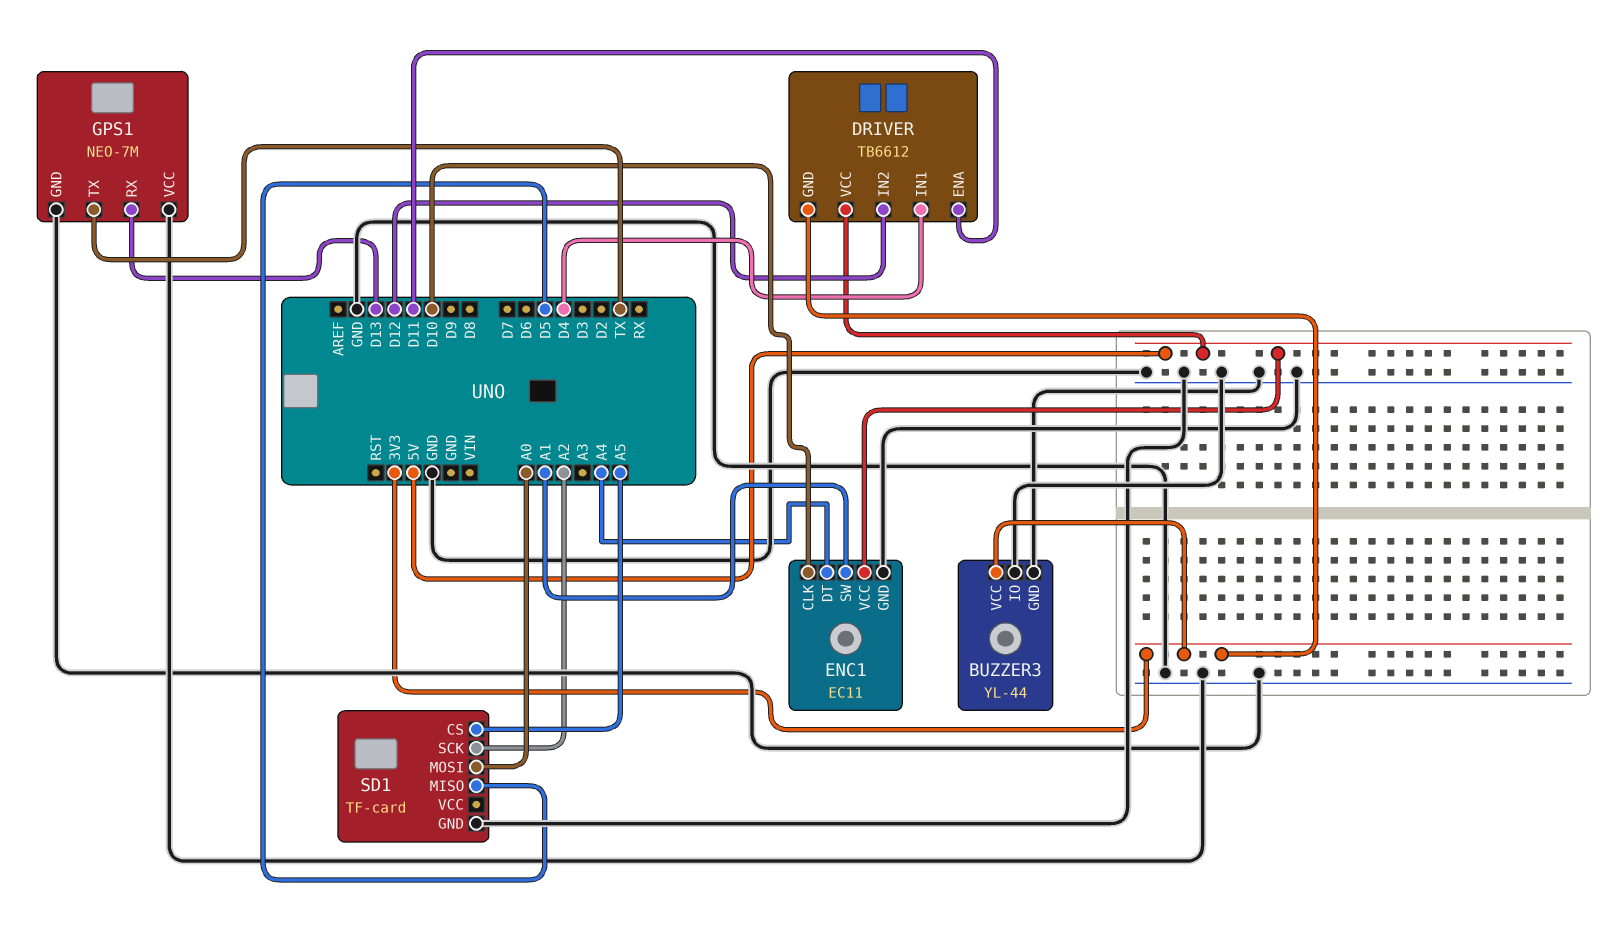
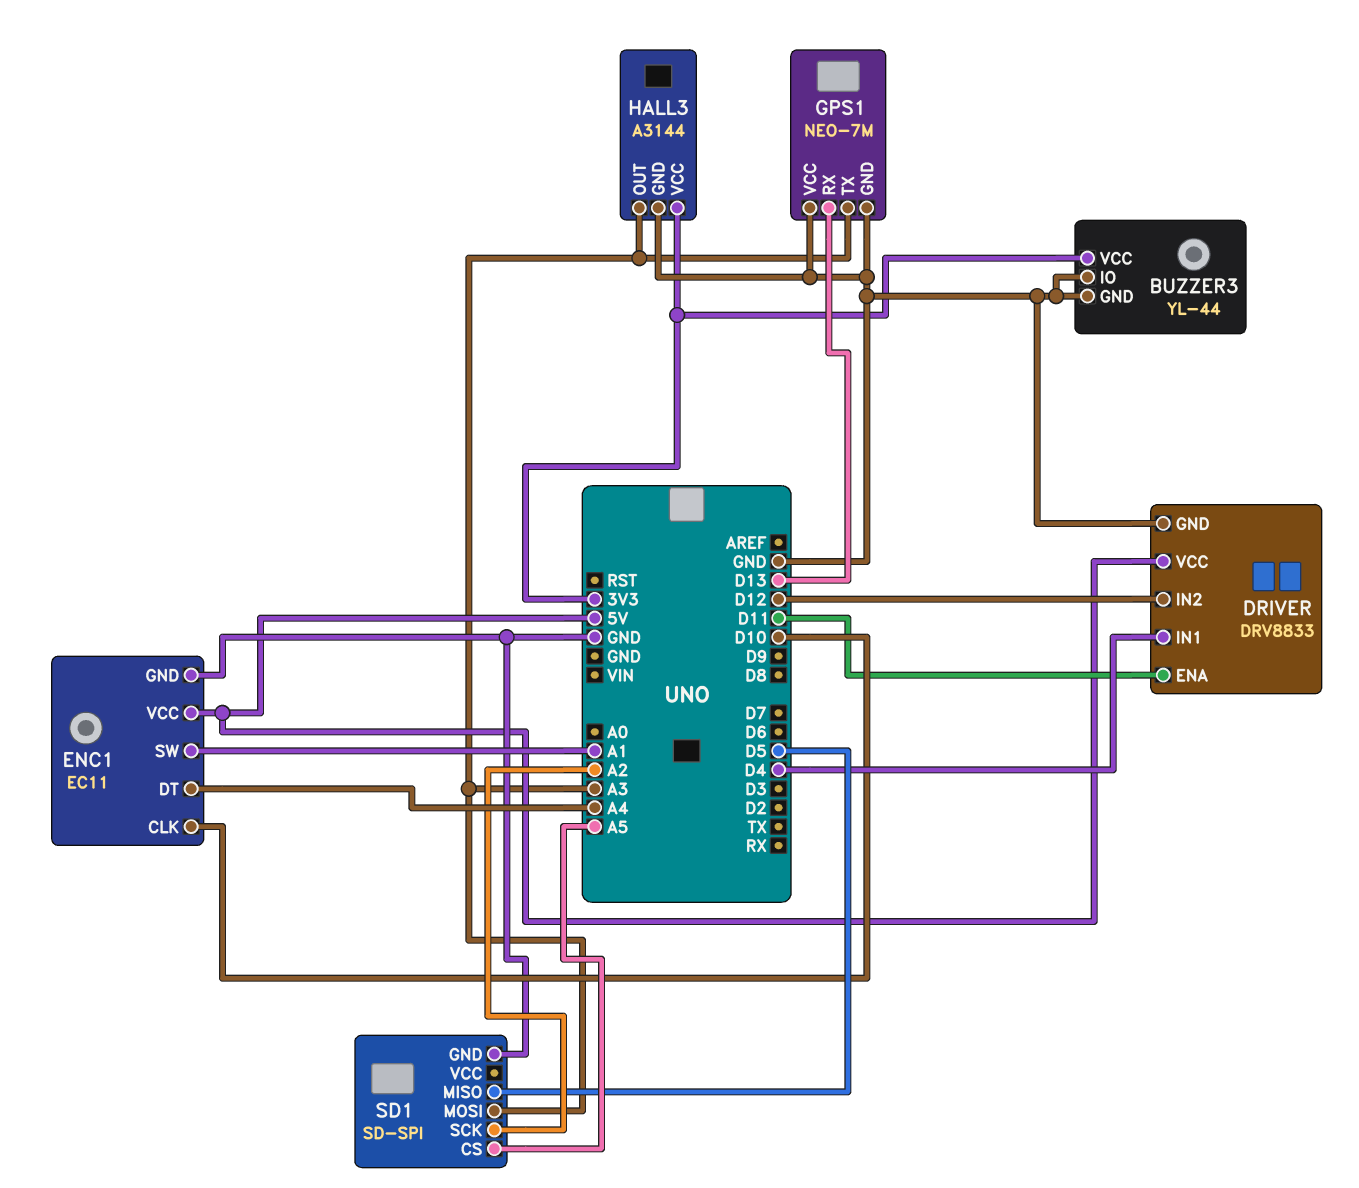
DRIVER: TB6612 -> DRV8833
DRIVER pin GND: 3V3 -> GND
GPS1 pin TX: TX -> A3
HALL3: none -> A3144
HALL3 pin GND: none -> GND
HALL3 pin OUT: none -> A3
HALL3 pin VCC: none -> 3V3
SD1: TF-card -> SD-SPI
SD1 pin MOSI: A0 -> A3

